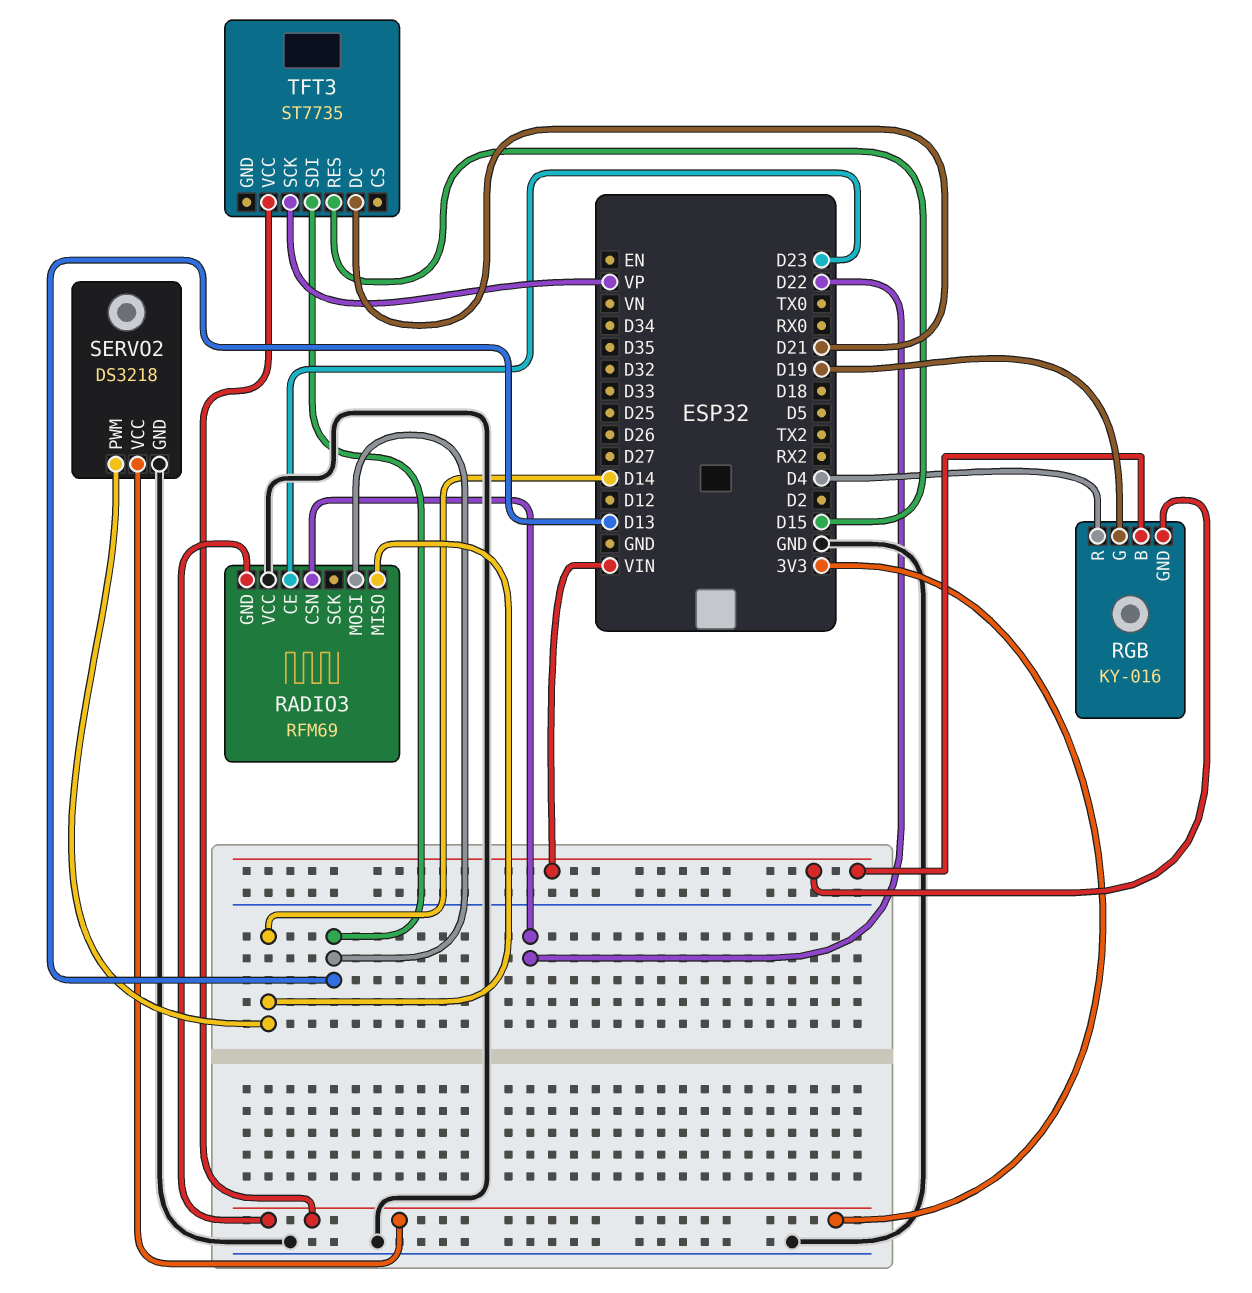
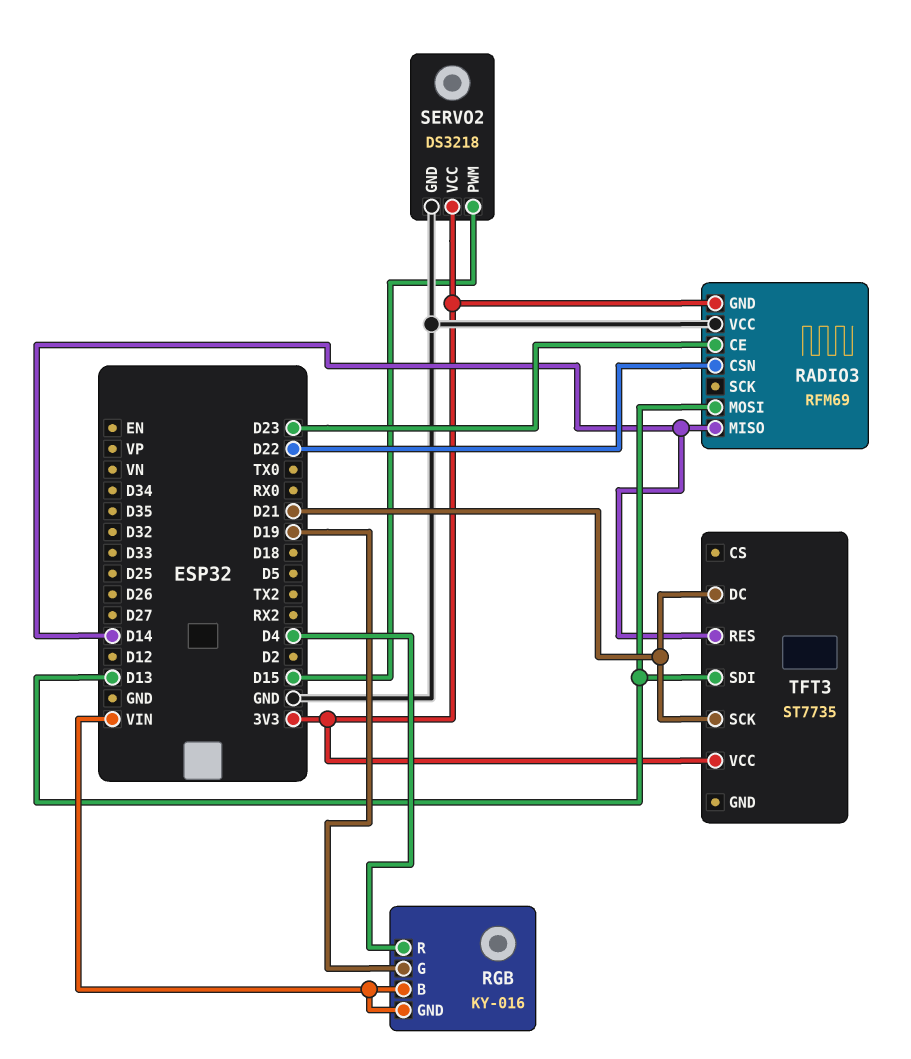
SERVO2 pin PWM: D14 -> D15
TFT3 pin RES: D15 -> D14
TFT3 pin SCK: VP -> D21

